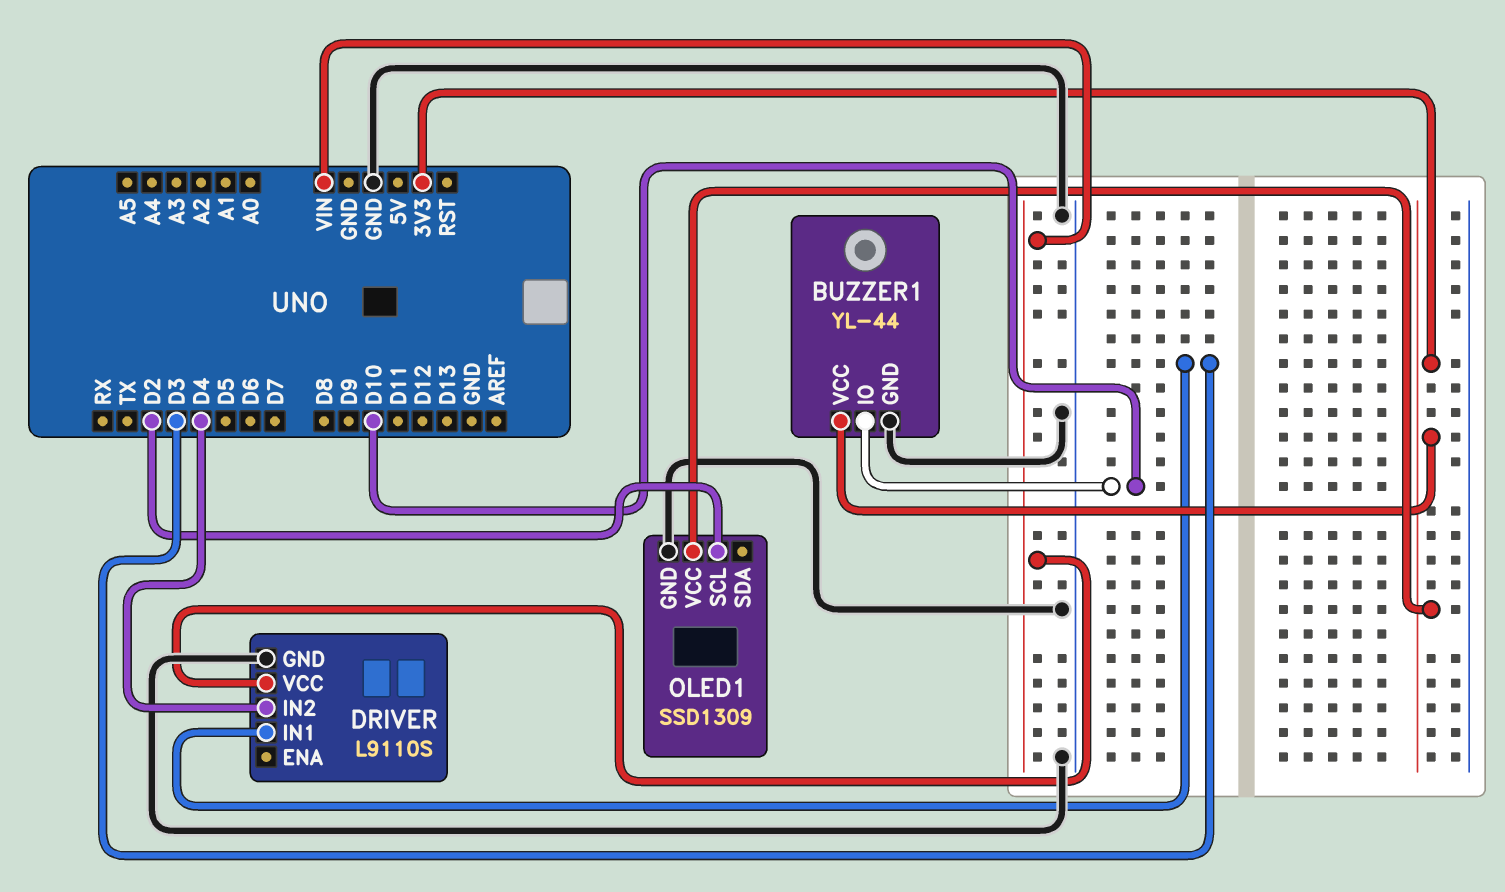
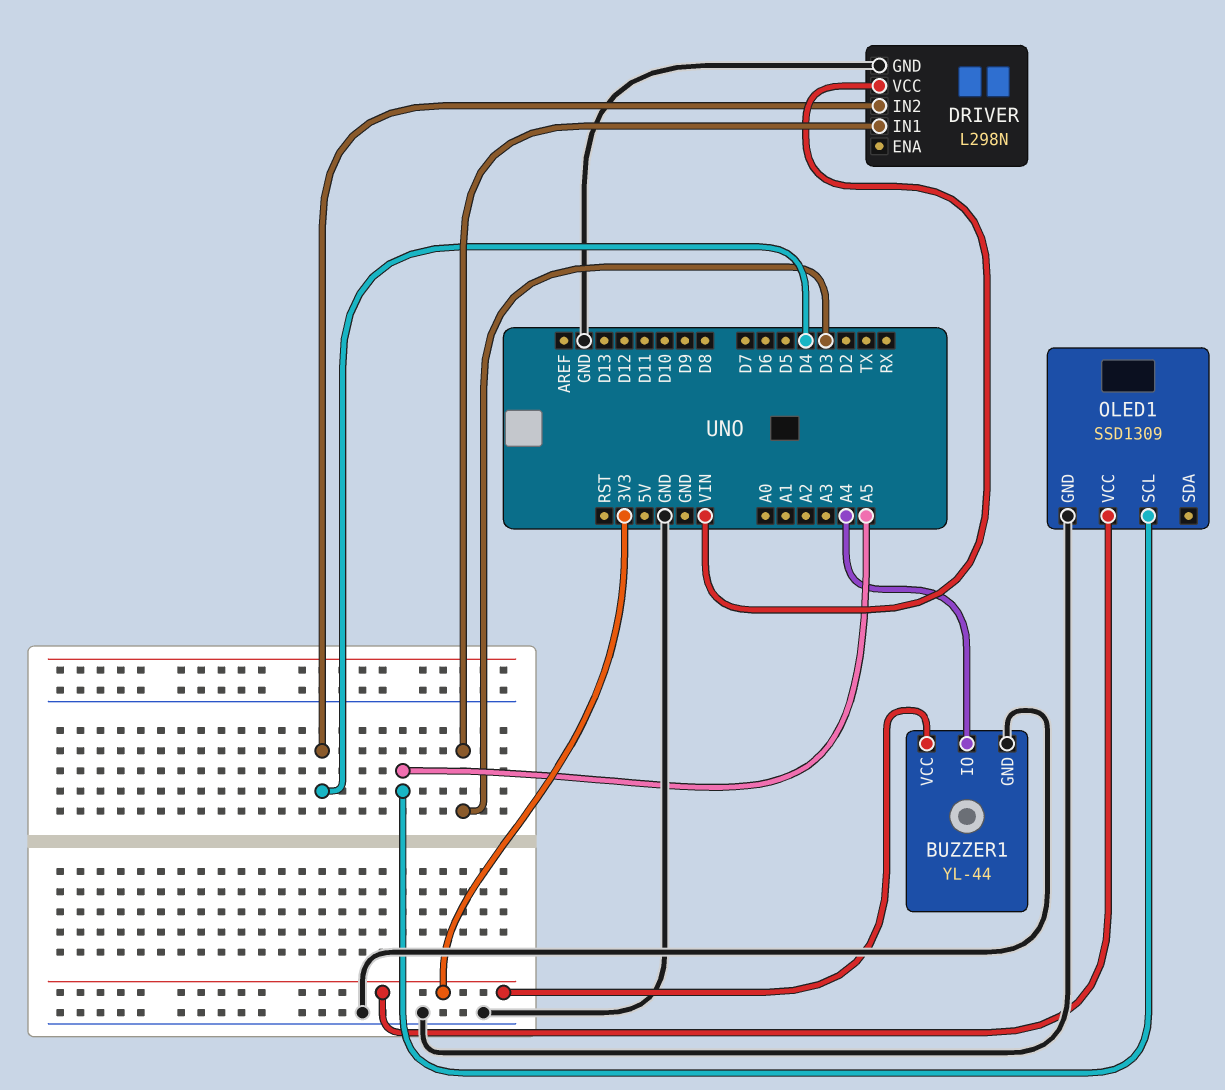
BUZZER1 pin IO: D10 -> A4
DRIVER: L9110S -> L298N
OLED1 pin SCL: D2 -> A5

